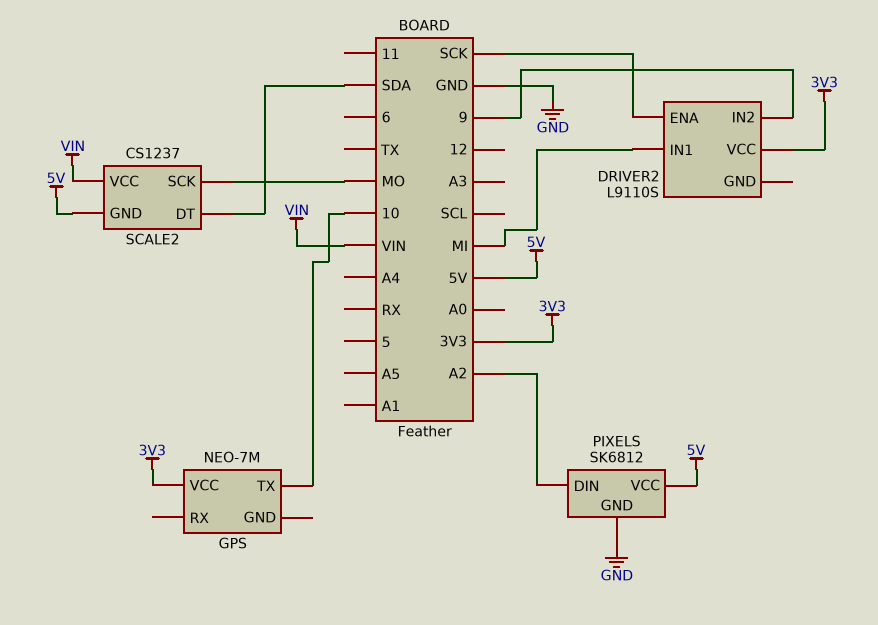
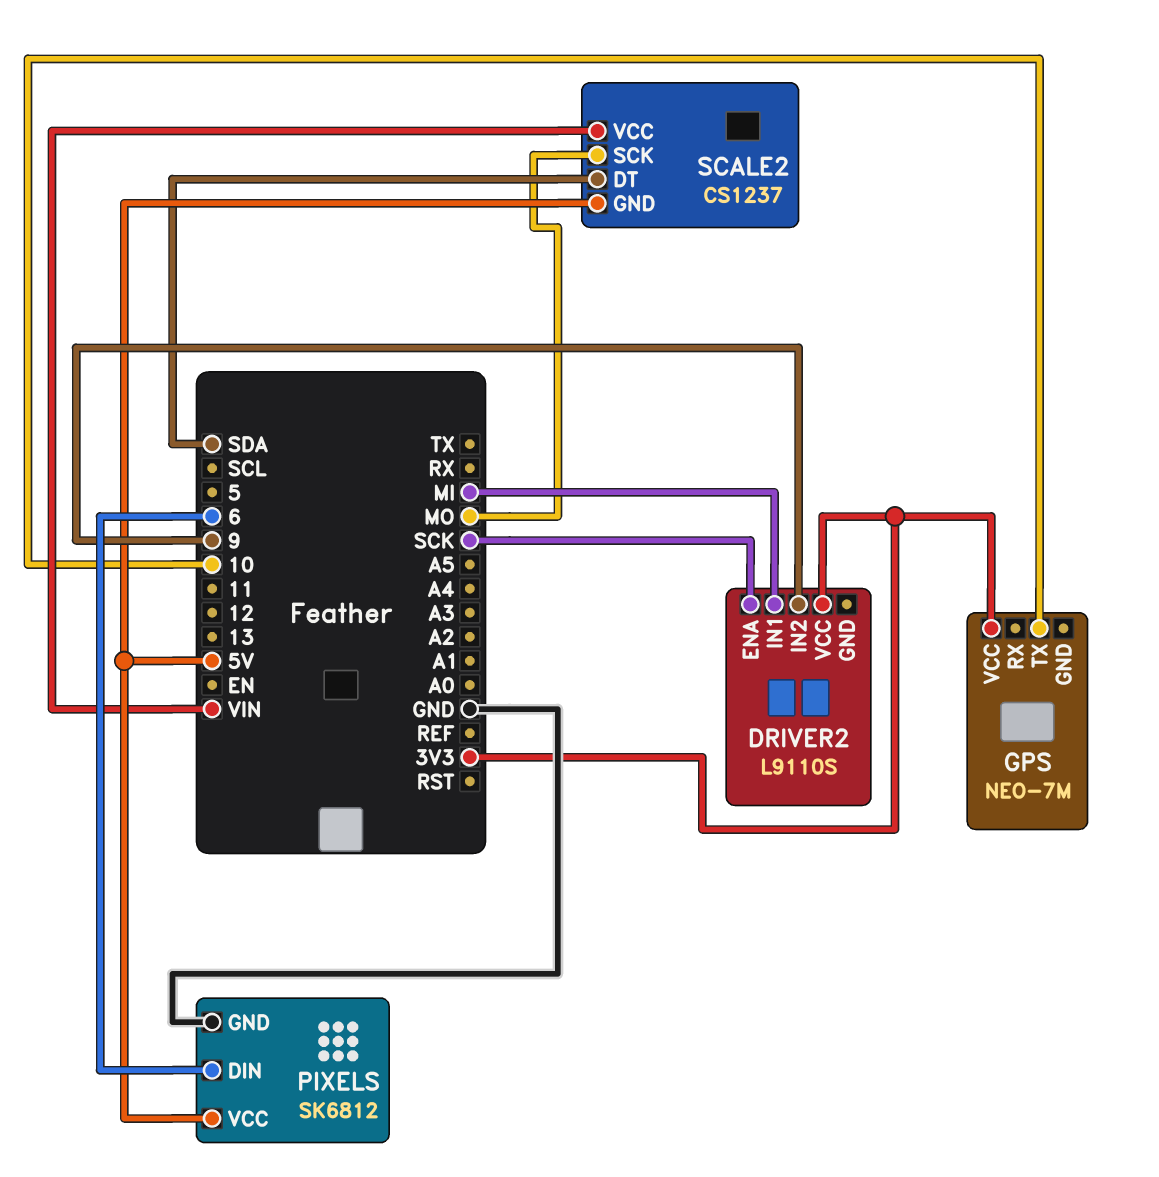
PIXELS pin DIN: A2 -> 6

